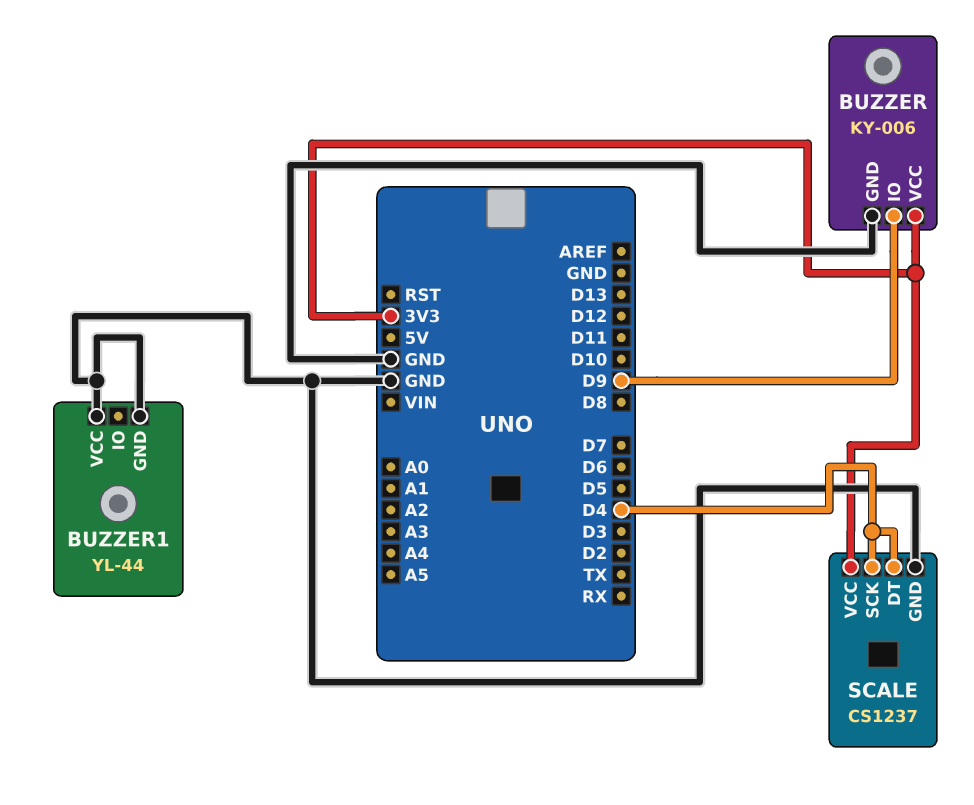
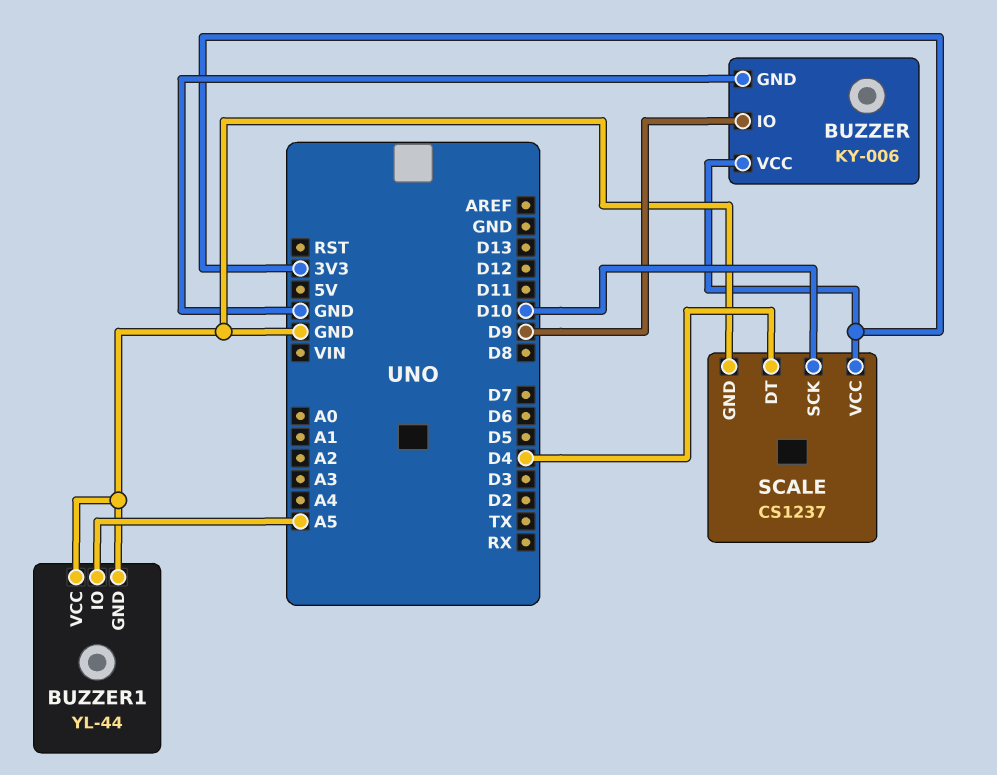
BUZZER1 pin IO: none -> A5
SCALE pin SCK: D4 -> D10

